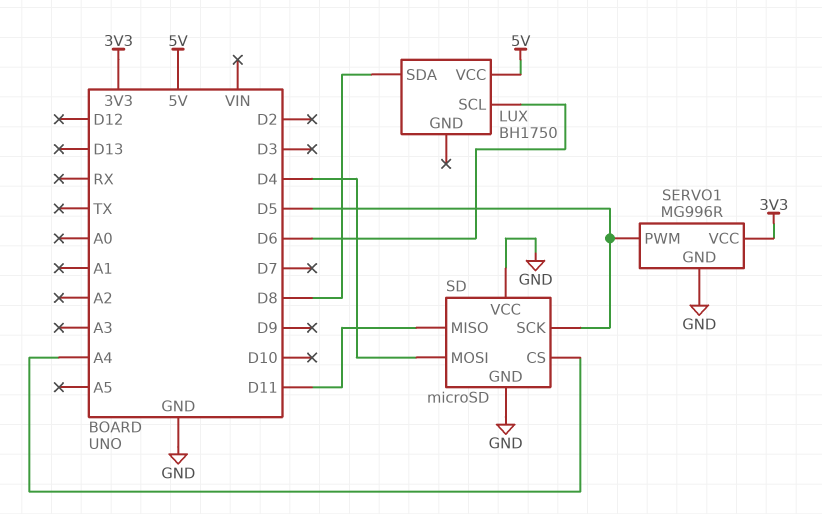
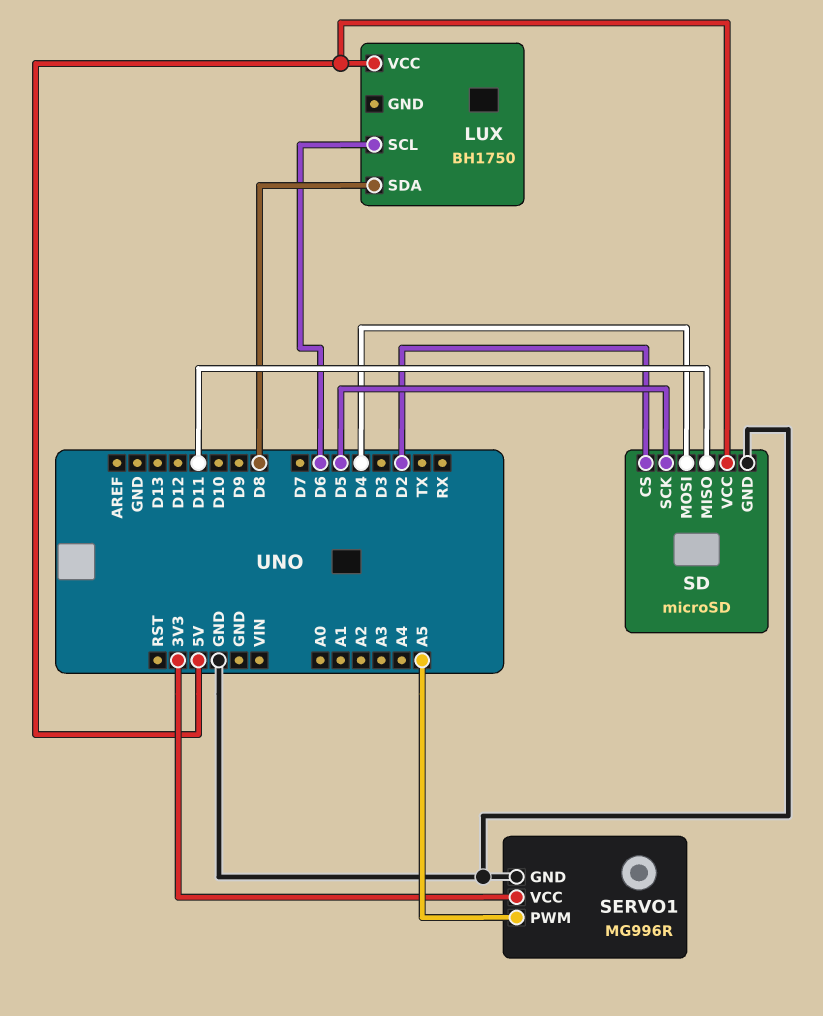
SD pin CS: A4 -> D2
SD pin VCC: GND -> 5V
SERVO1 pin PWM: D5 -> A5

